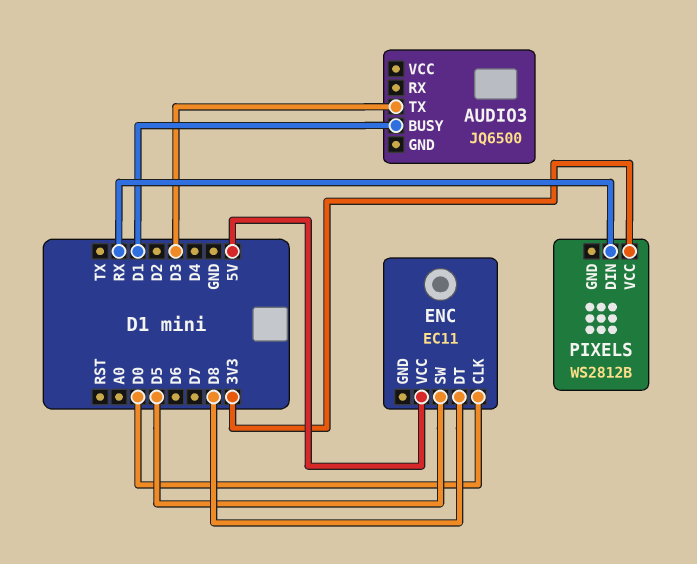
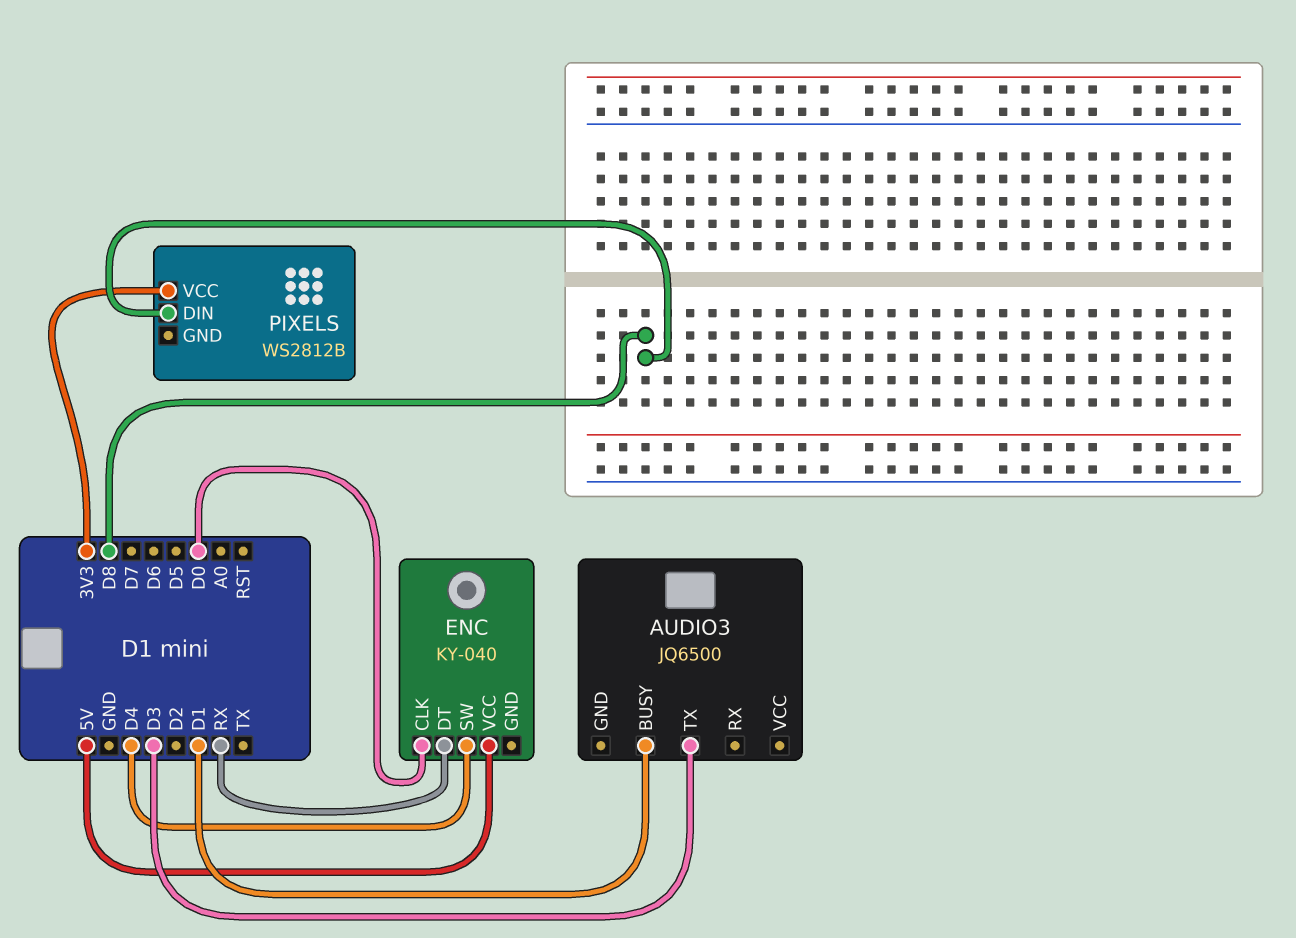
ENC: EC11 -> KY-040
ENC pin DT: D8 -> RX
ENC pin SW: D5 -> D4
PIXELS pin DIN: RX -> D8

